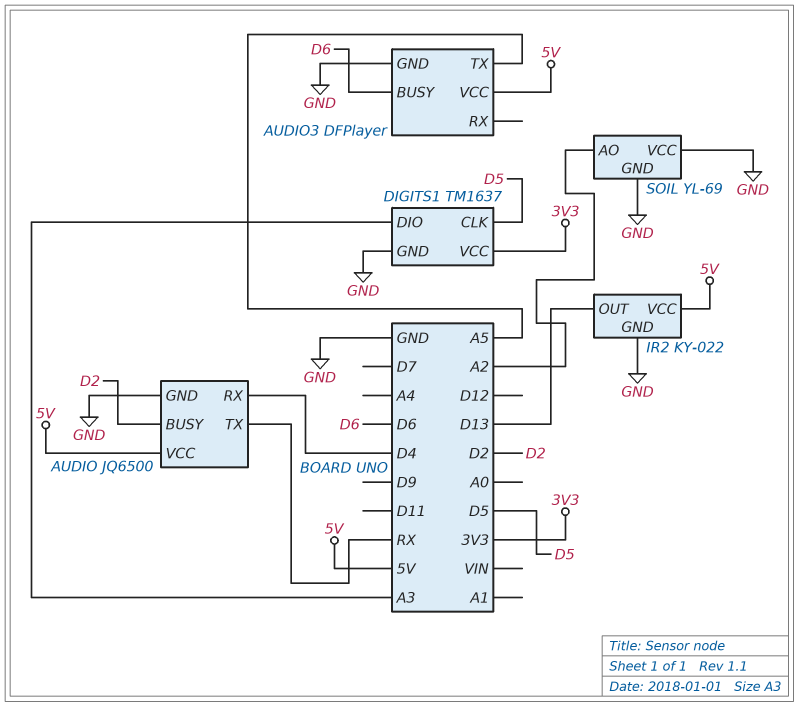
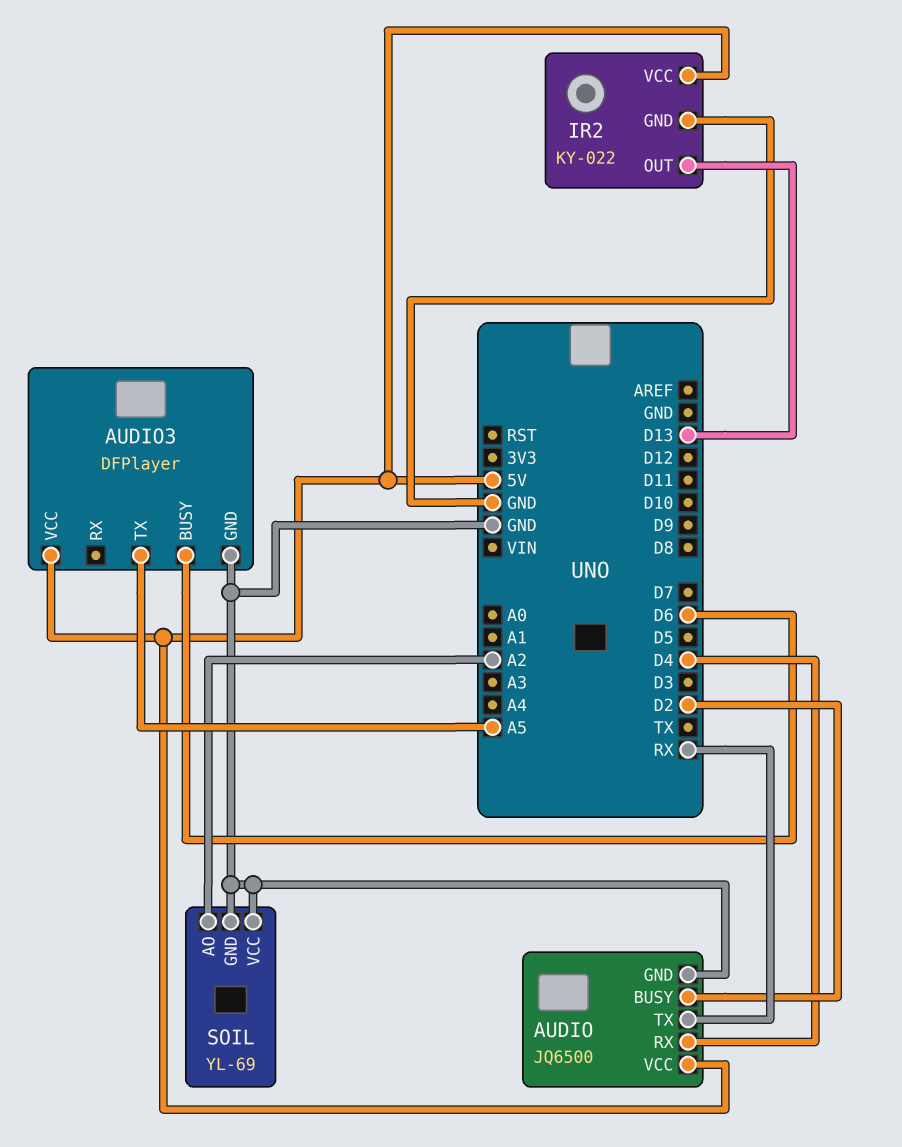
DIGITS1: TM1637 -> none
DIGITS1 pin CLK: D5 -> none
DIGITS1 pin DIO: A3 -> none
DIGITS1 pin GND: GND -> none
DIGITS1 pin VCC: 3V3 -> none

